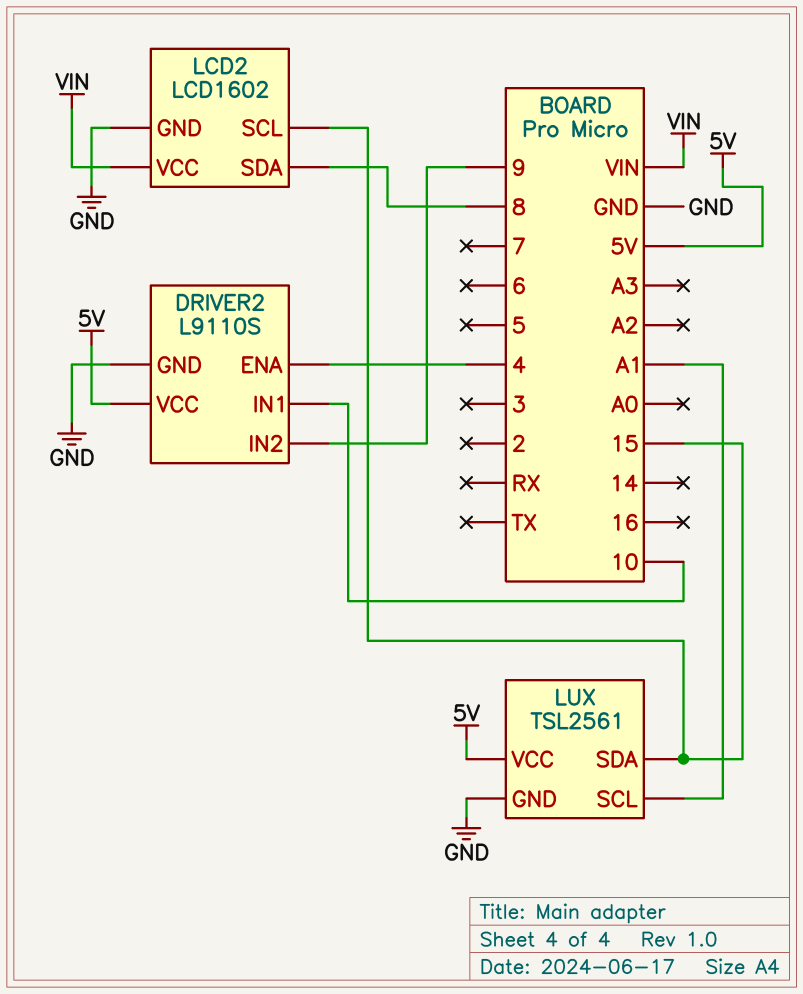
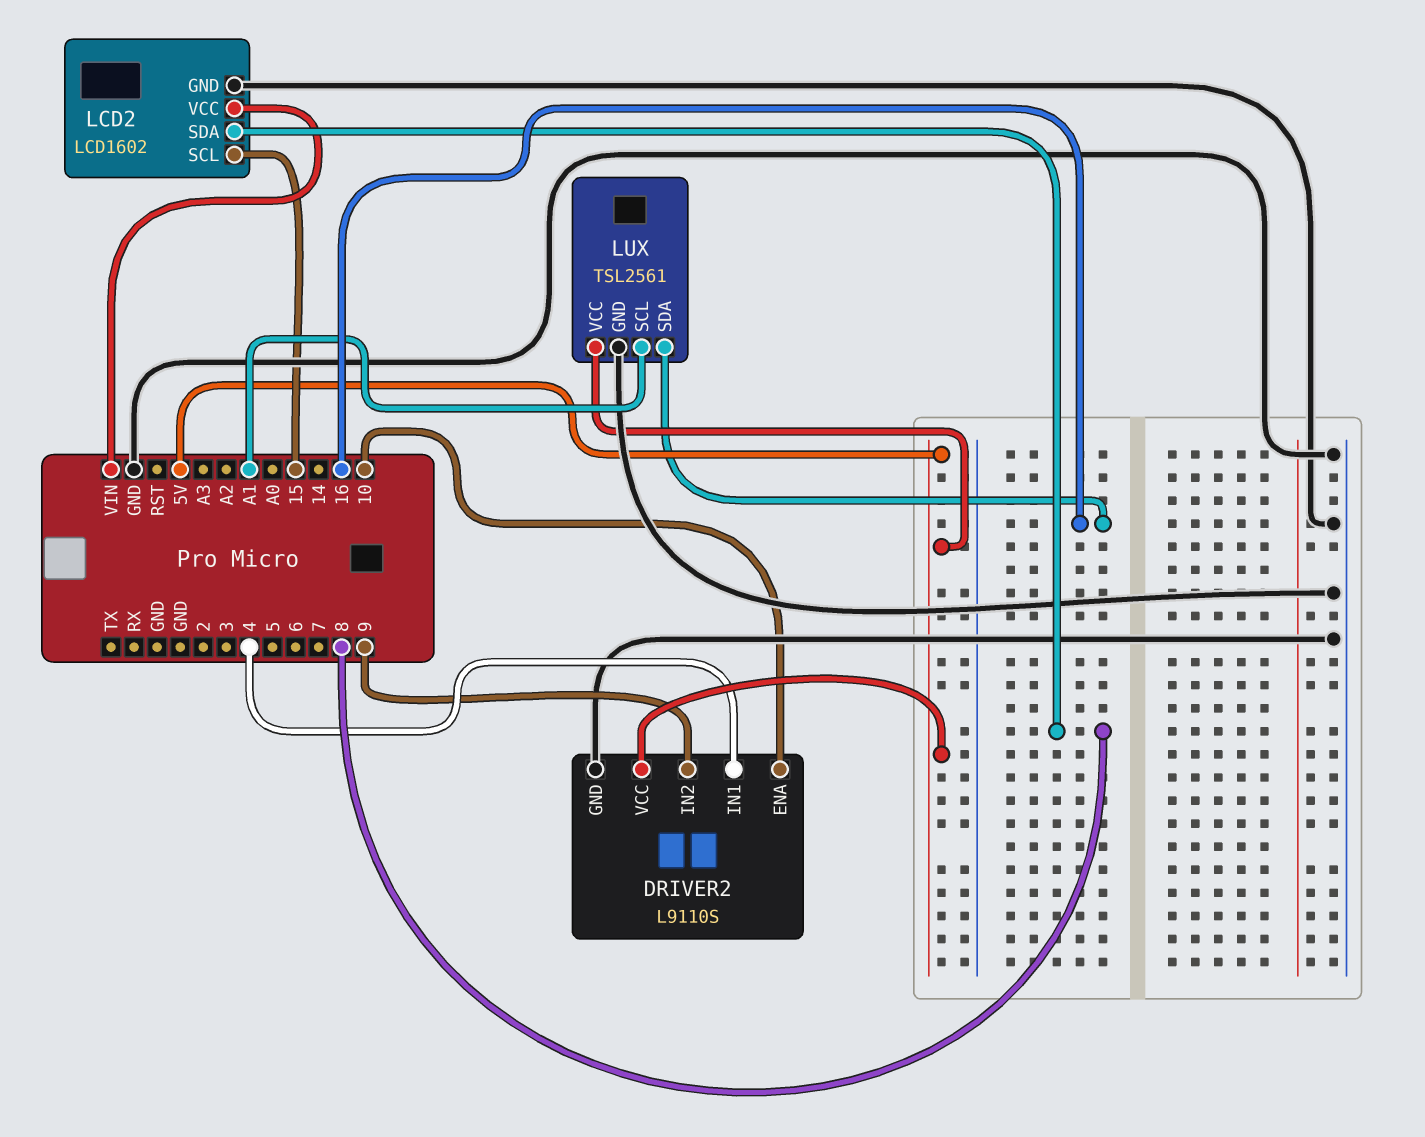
DRIVER2 pin ENA: 4 -> 10
DRIVER2 pin IN1: 10 -> 4
LUX pin SDA: 15 -> 16

